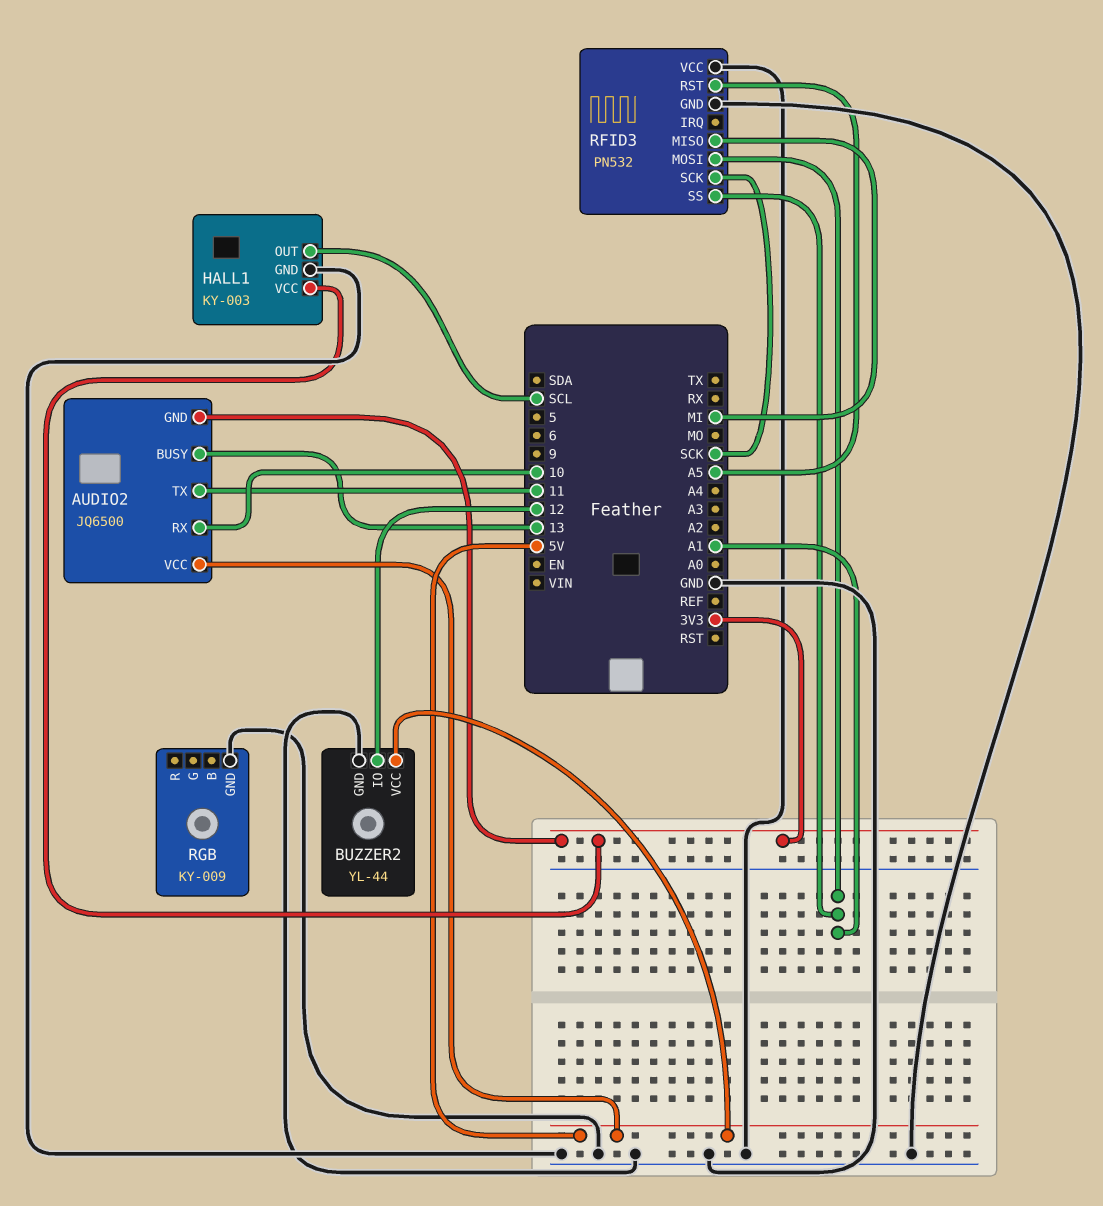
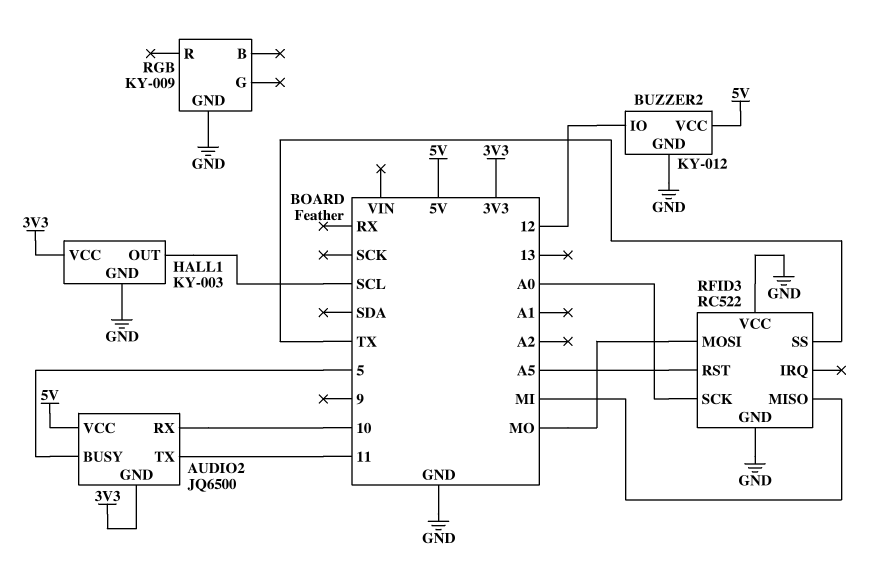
AUDIO2 pin BUSY: 13 -> 5
BUZZER2: YL-44 -> KY-012
RFID3: PN532 -> RC522
RFID3 pin MOSI: A1 -> MO
RFID3 pin SCK: SCK -> A0
RFID3 pin SS: A1 -> TX

